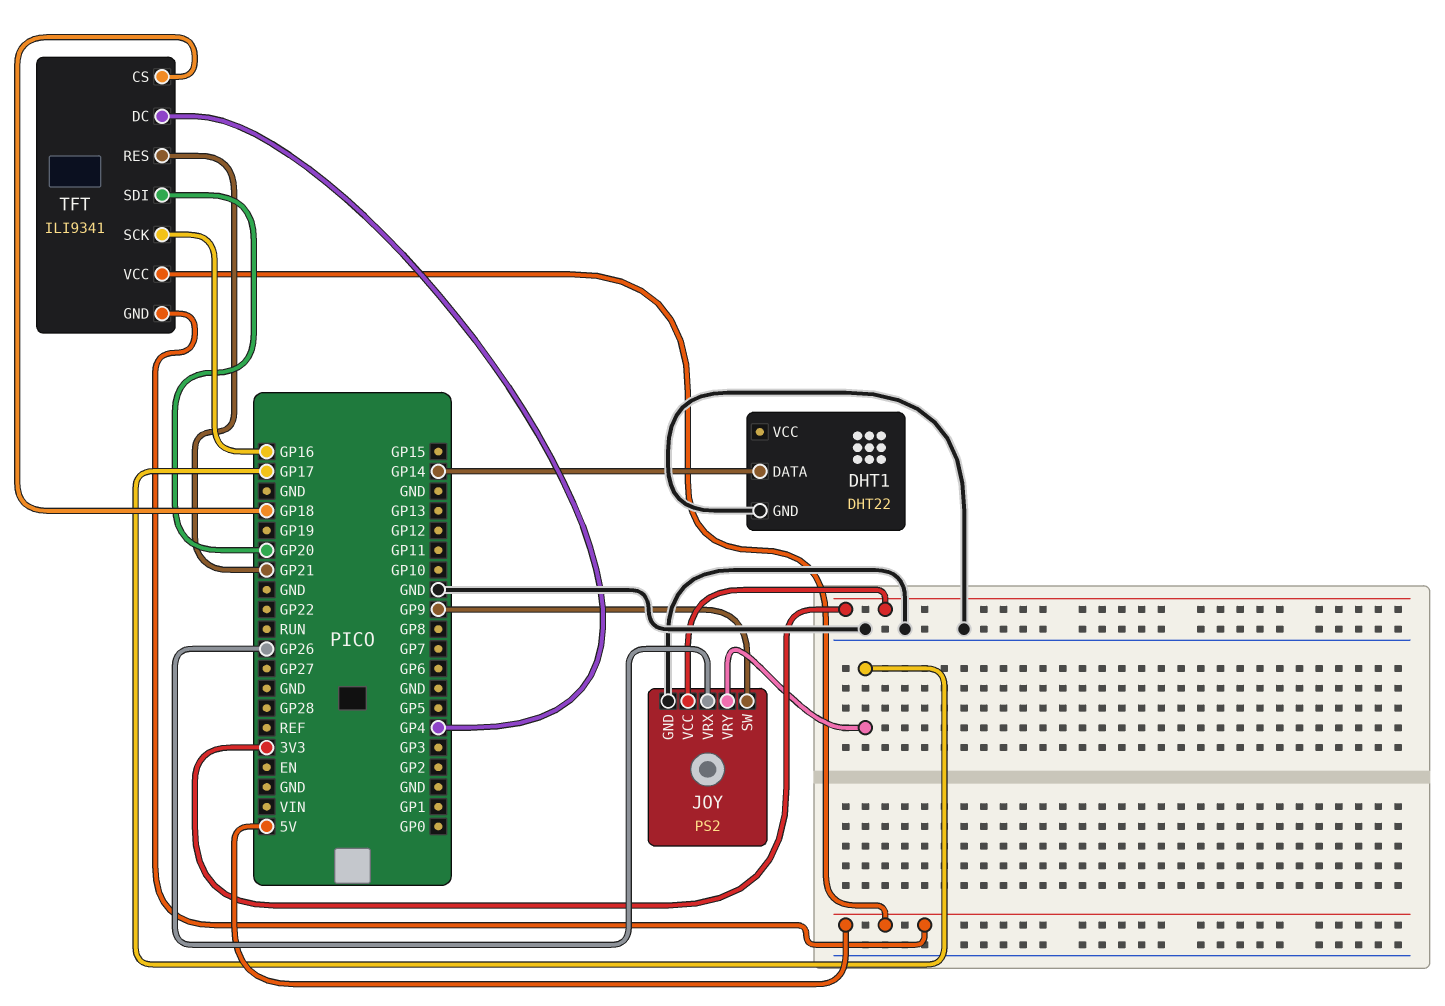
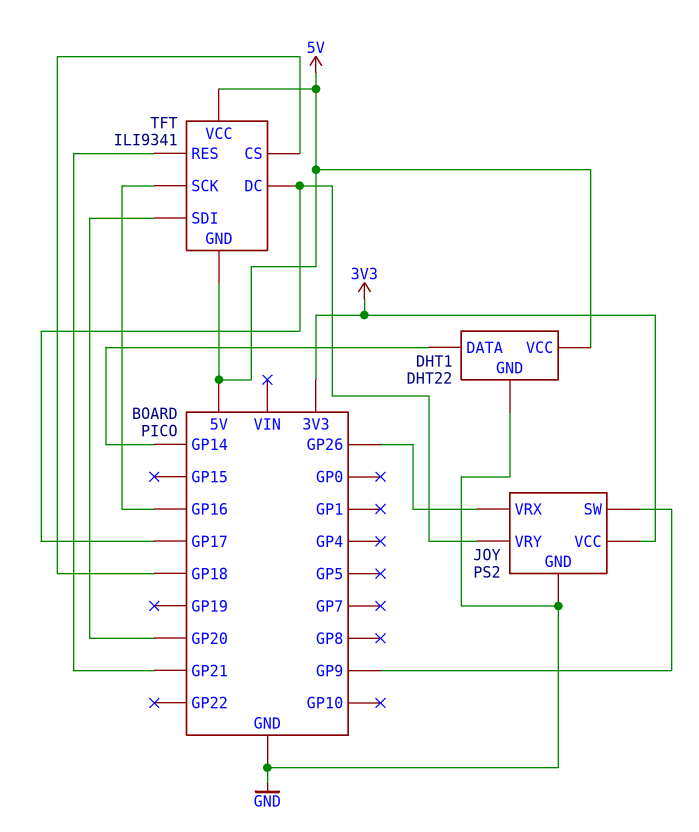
DHT1 pin VCC: none -> 5V
TFT pin DC: GP4 -> GP17

